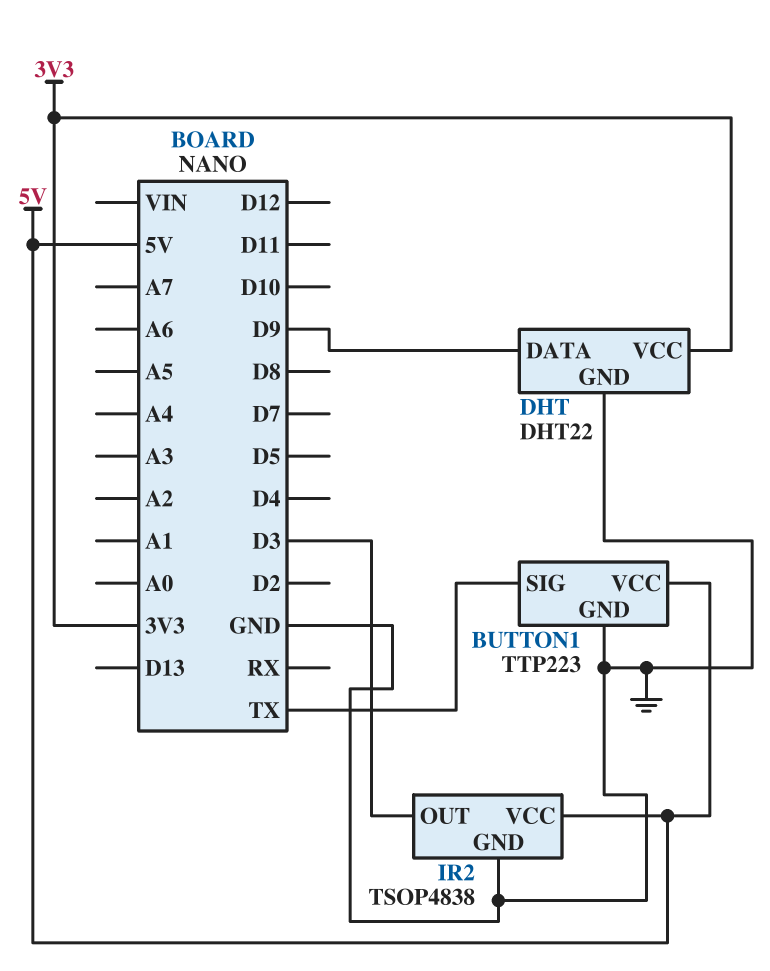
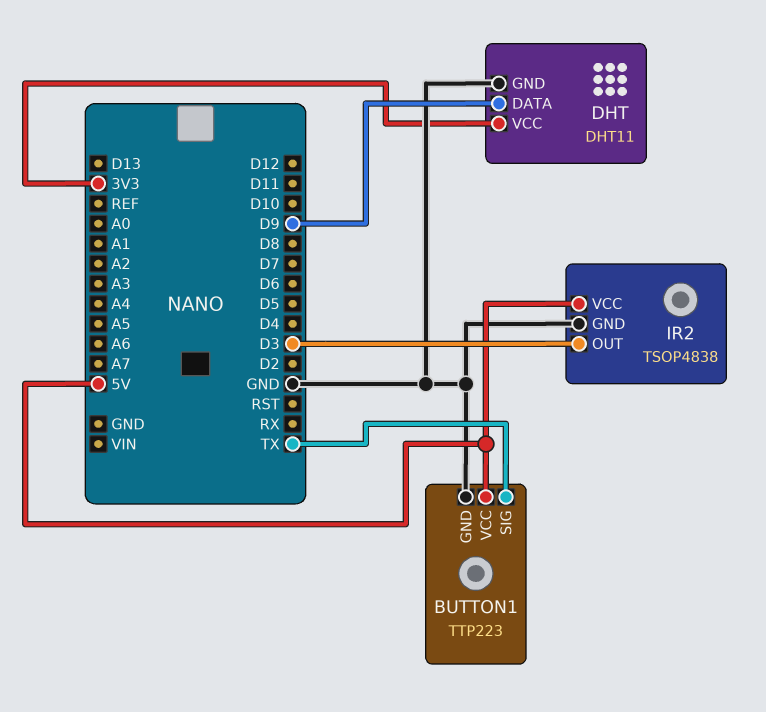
DHT: DHT22 -> DHT11

